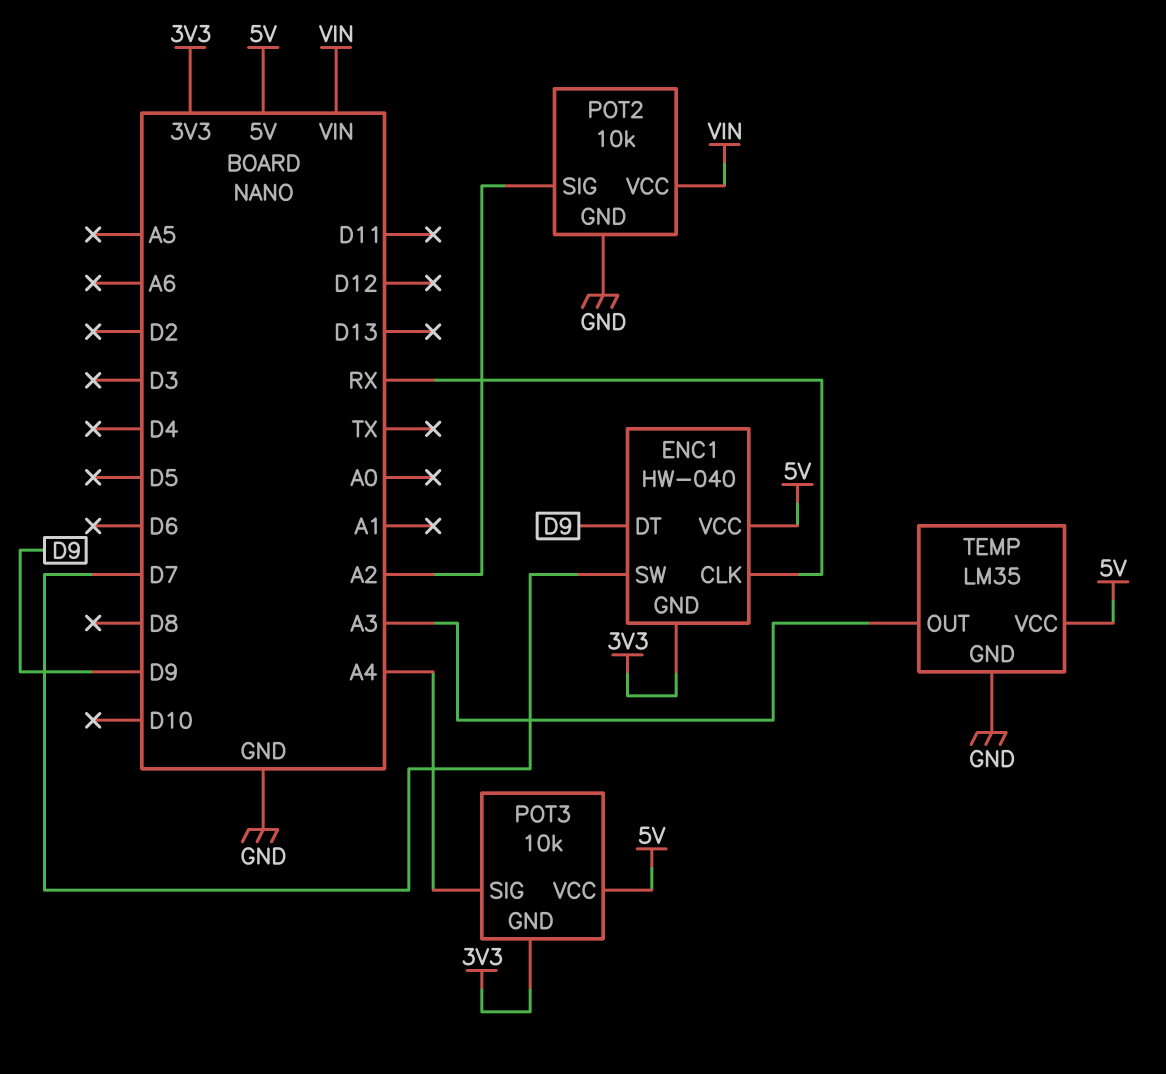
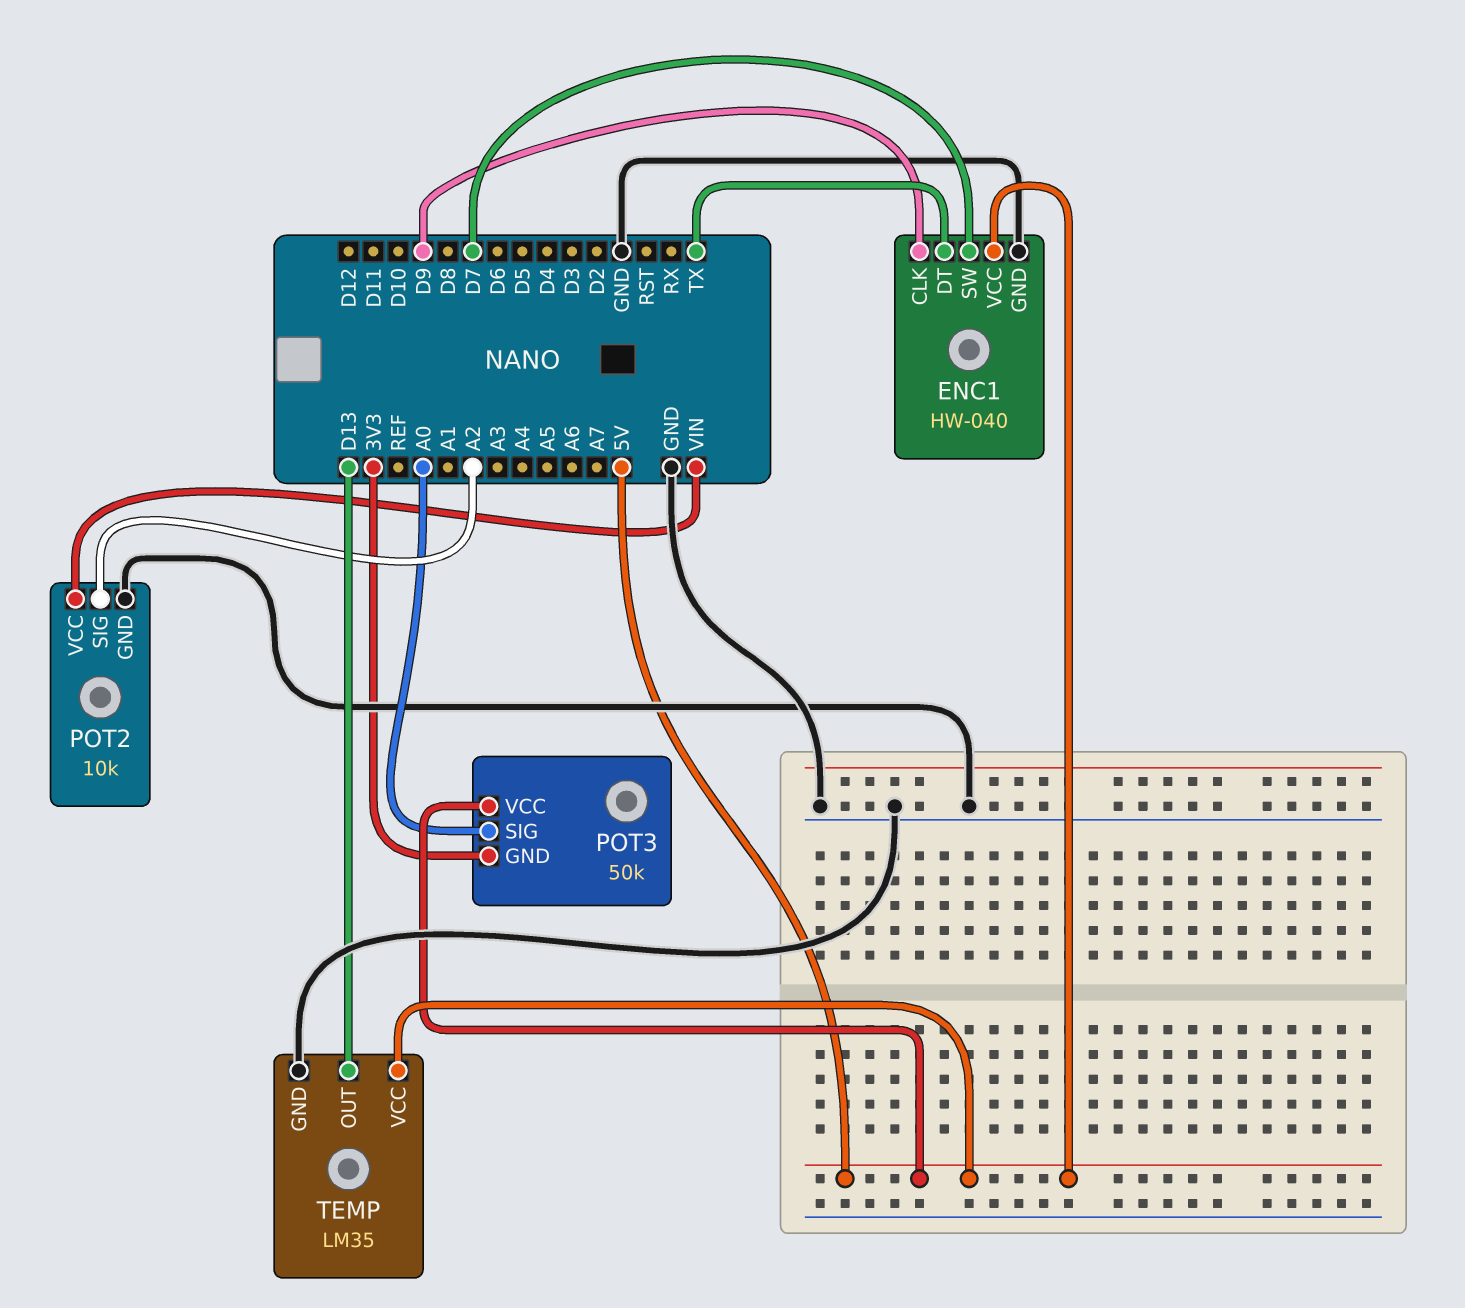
ENC1 pin CLK: RX -> D9
ENC1 pin DT: D9 -> TX
ENC1 pin GND: 3V3 -> GND
POT3: 10k -> 50k
POT3 pin SIG: A4 -> A0
TEMP pin OUT: A3 -> D13

